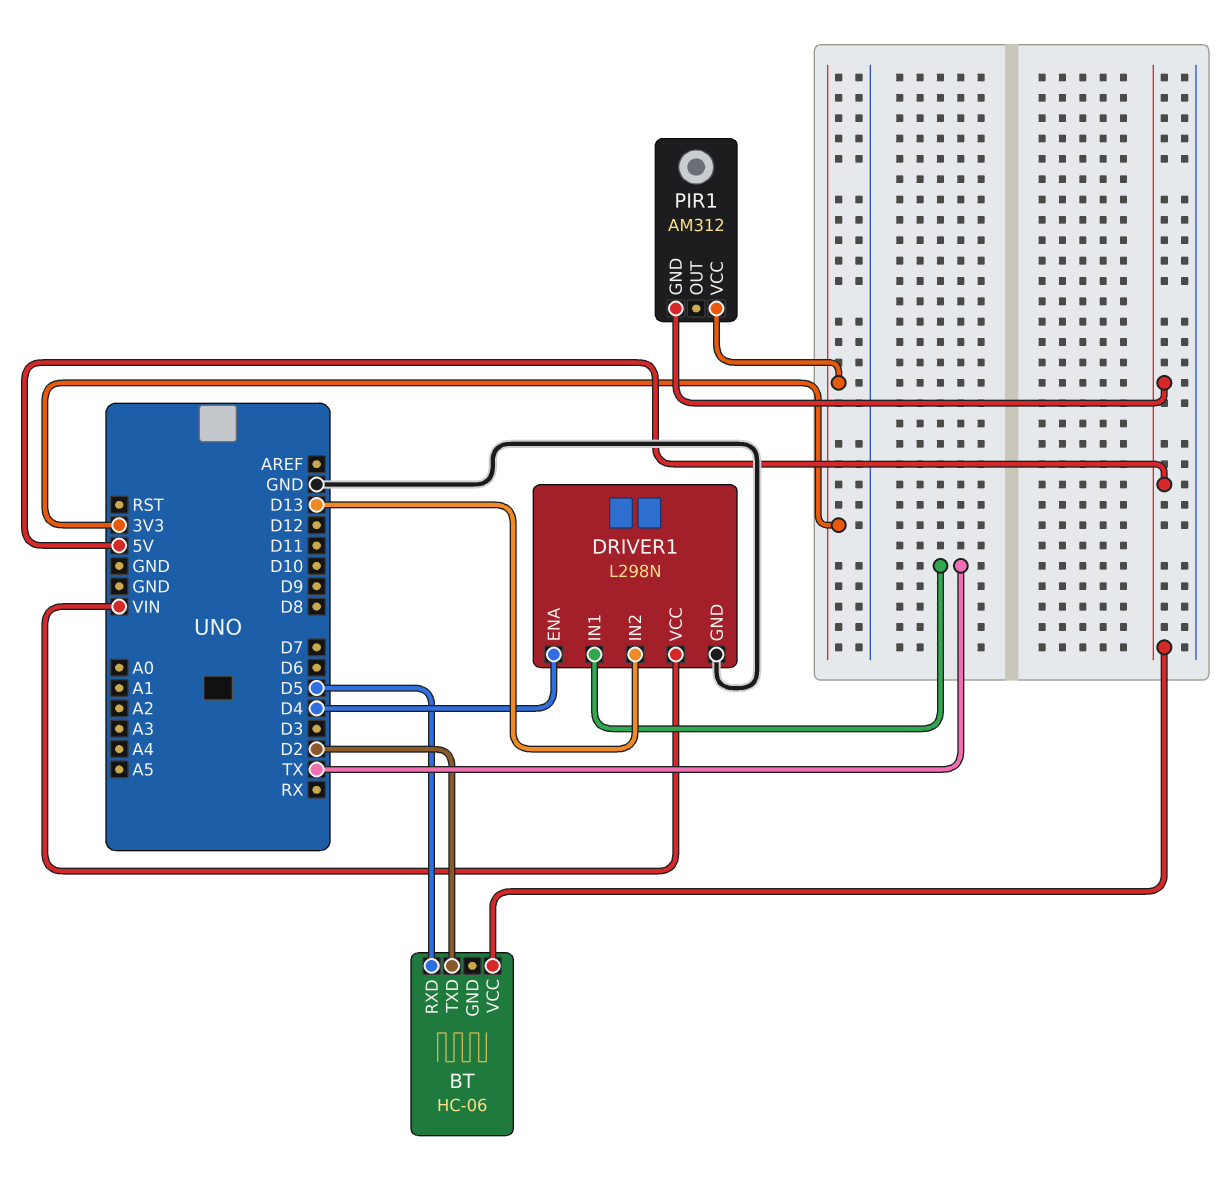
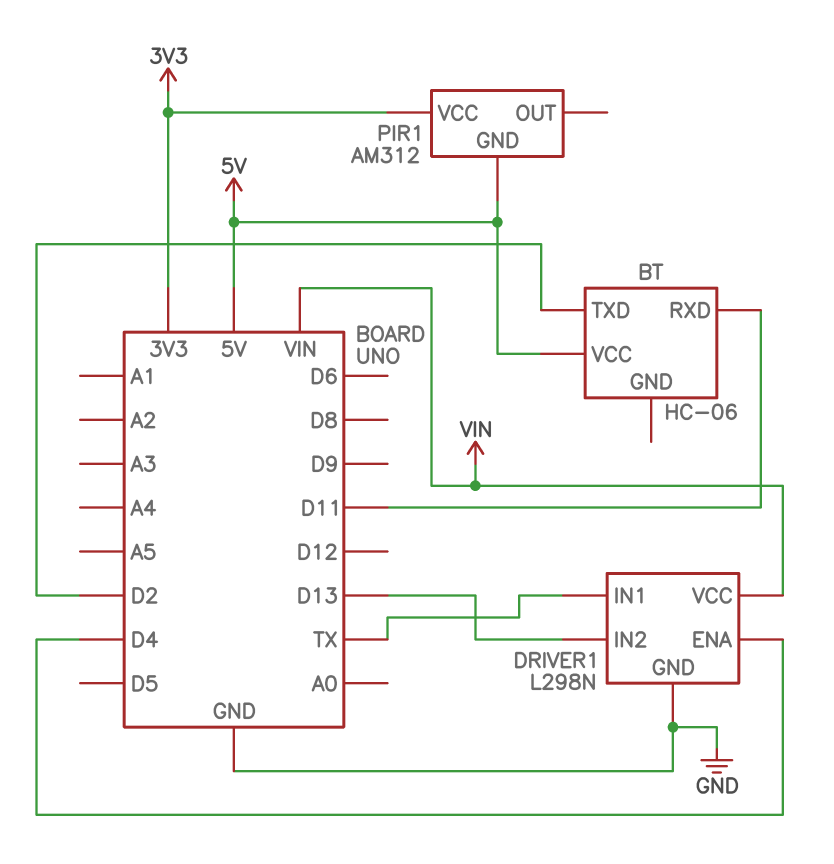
BT pin RXD: D5 -> D11

